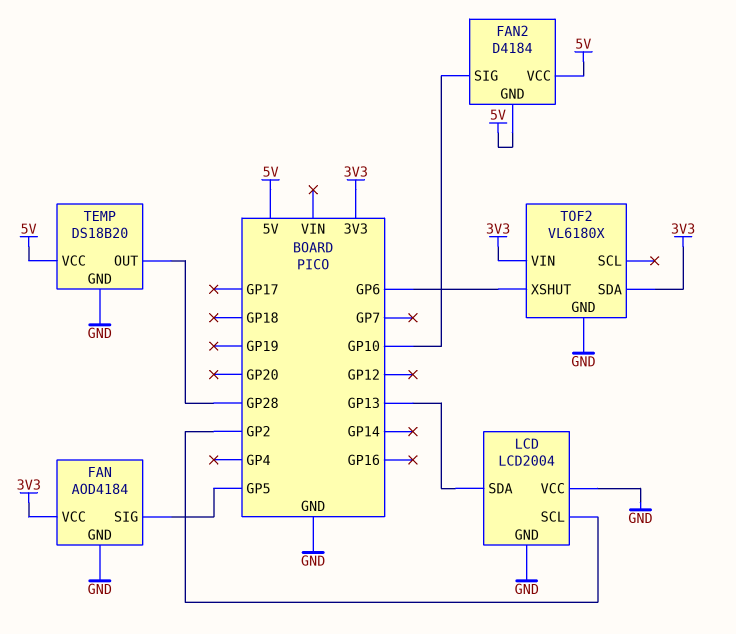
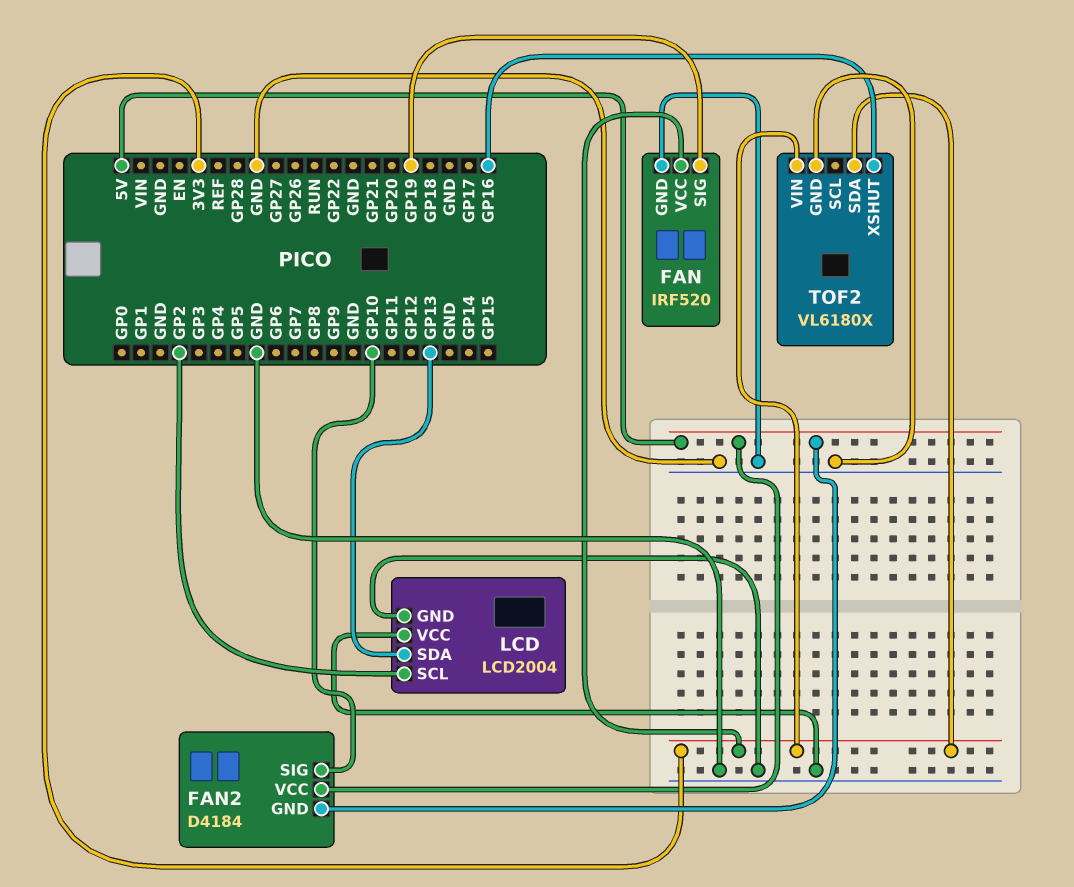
FAN: AOD4184 -> IRF520
FAN pin SIG: GP5 -> GP19
TEMP: DS18B20 -> none
TEMP pin GND: GND -> none
TEMP pin OUT: GP28 -> none
TEMP pin VCC: 5V -> none
TOF2 pin XSHUT: GP6 -> GP16

